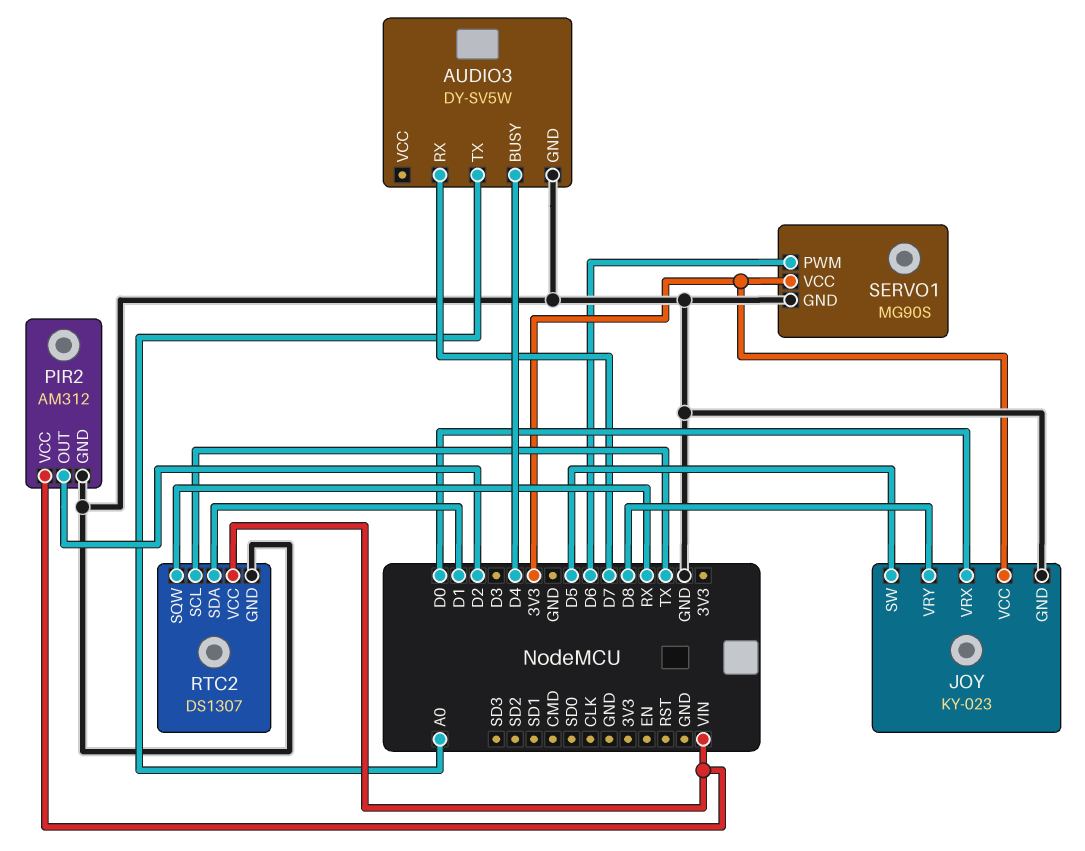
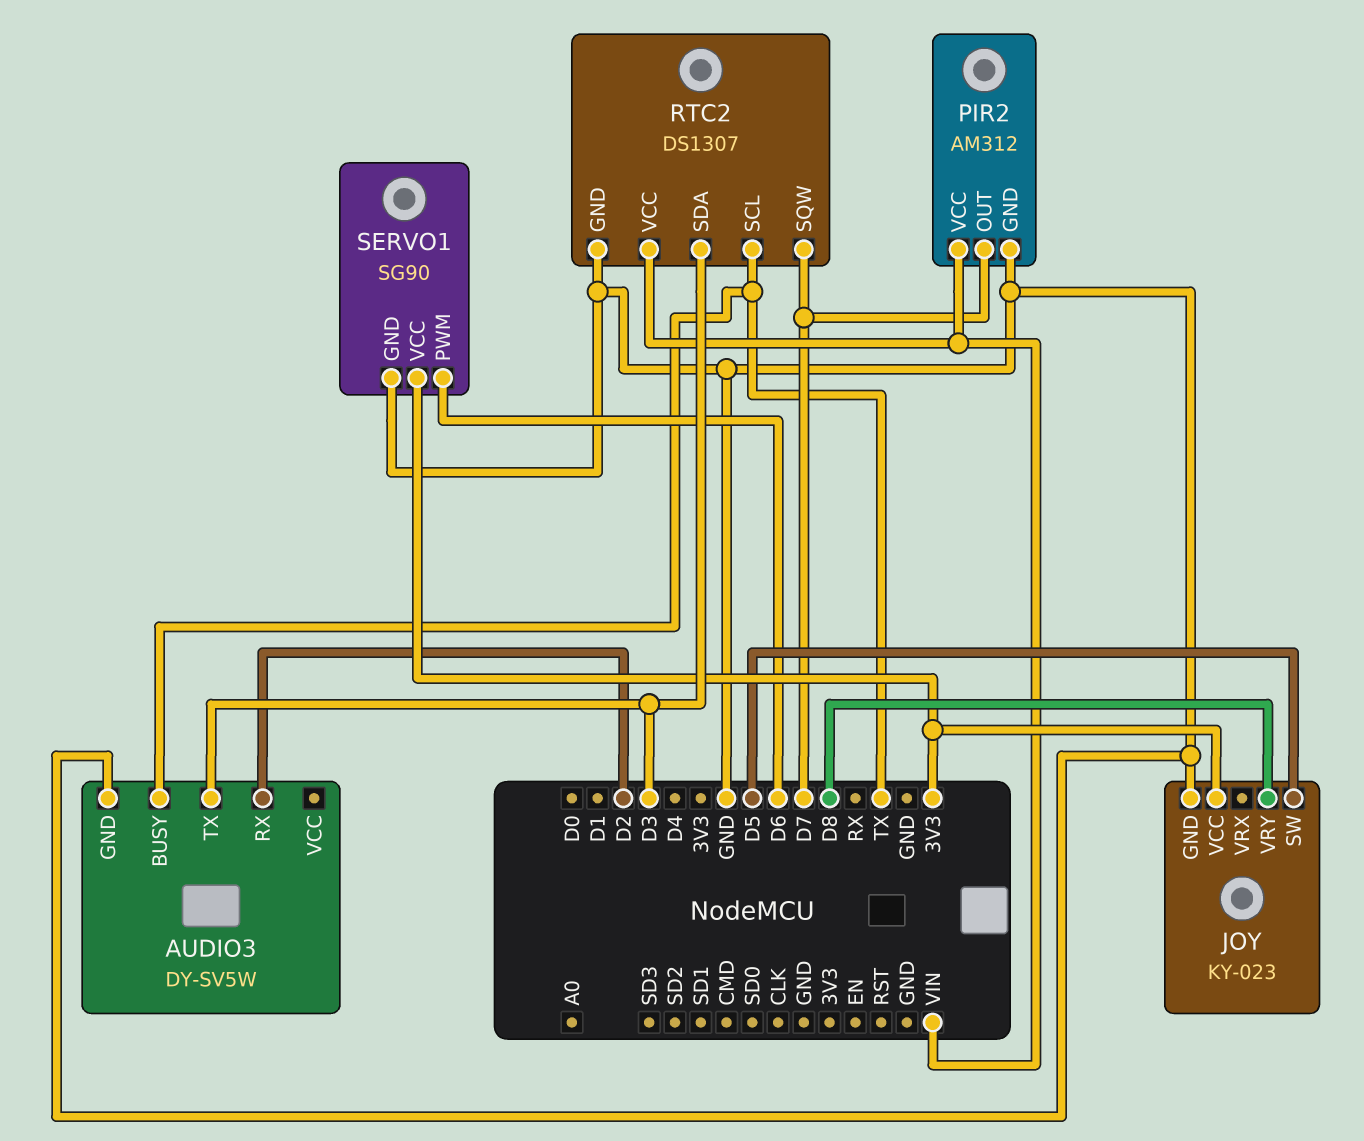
AUDIO3 pin BUSY: D4 -> TX
AUDIO3 pin RX: D7 -> D2
AUDIO3 pin TX: A0 -> D3
JOY pin VRX: D0 -> none
PIR2 pin OUT: D2 -> D7
RTC2 pin SDA: D1 -> D3
RTC2 pin SQW: RX -> D7
SERVO1: MG90S -> SG90

